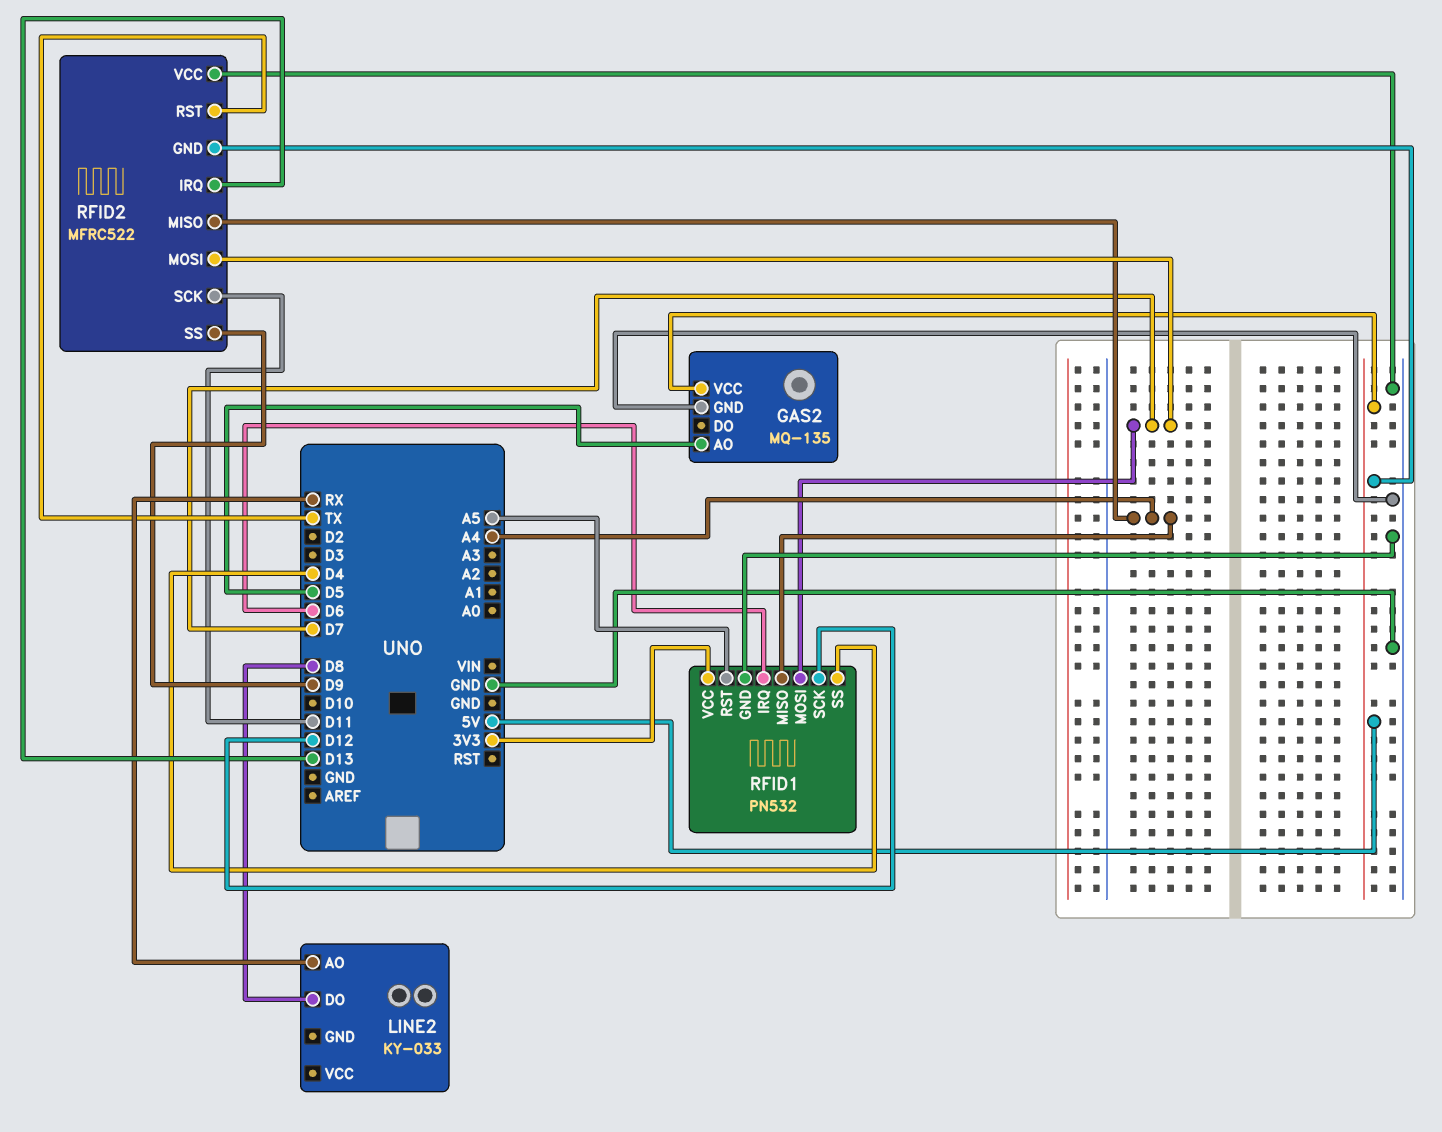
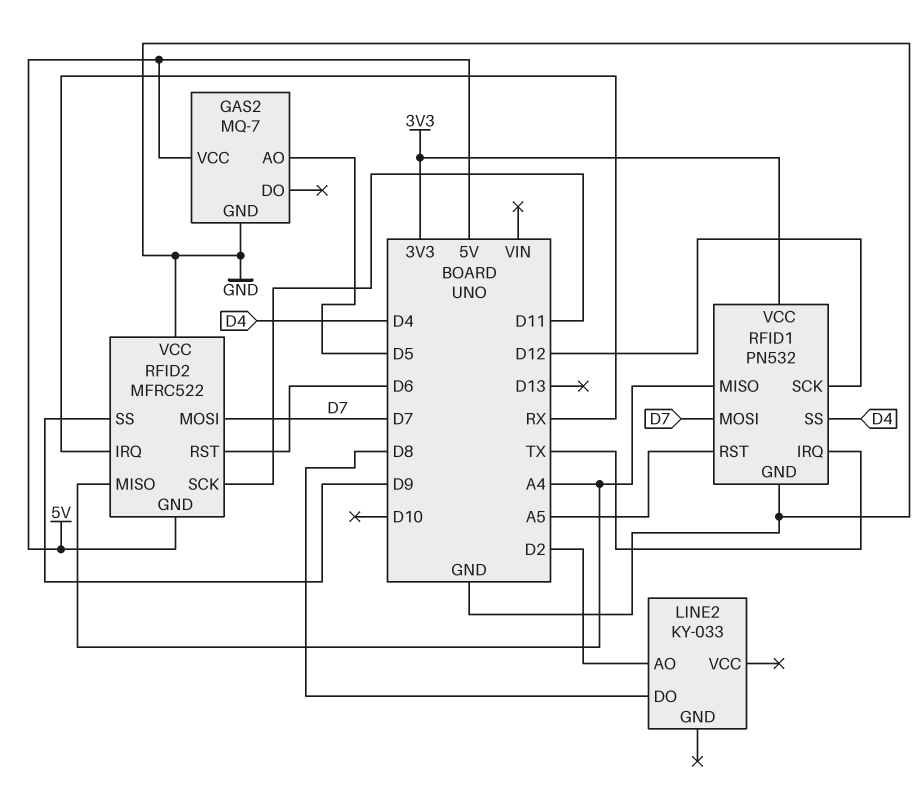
GAS2: MQ-135 -> MQ-7
LINE2 pin AO: RX -> D2
RFID1 pin IRQ: D6 -> TX
RFID2 pin IRQ: D13 -> RX
RFID2 pin RST: TX -> D6

